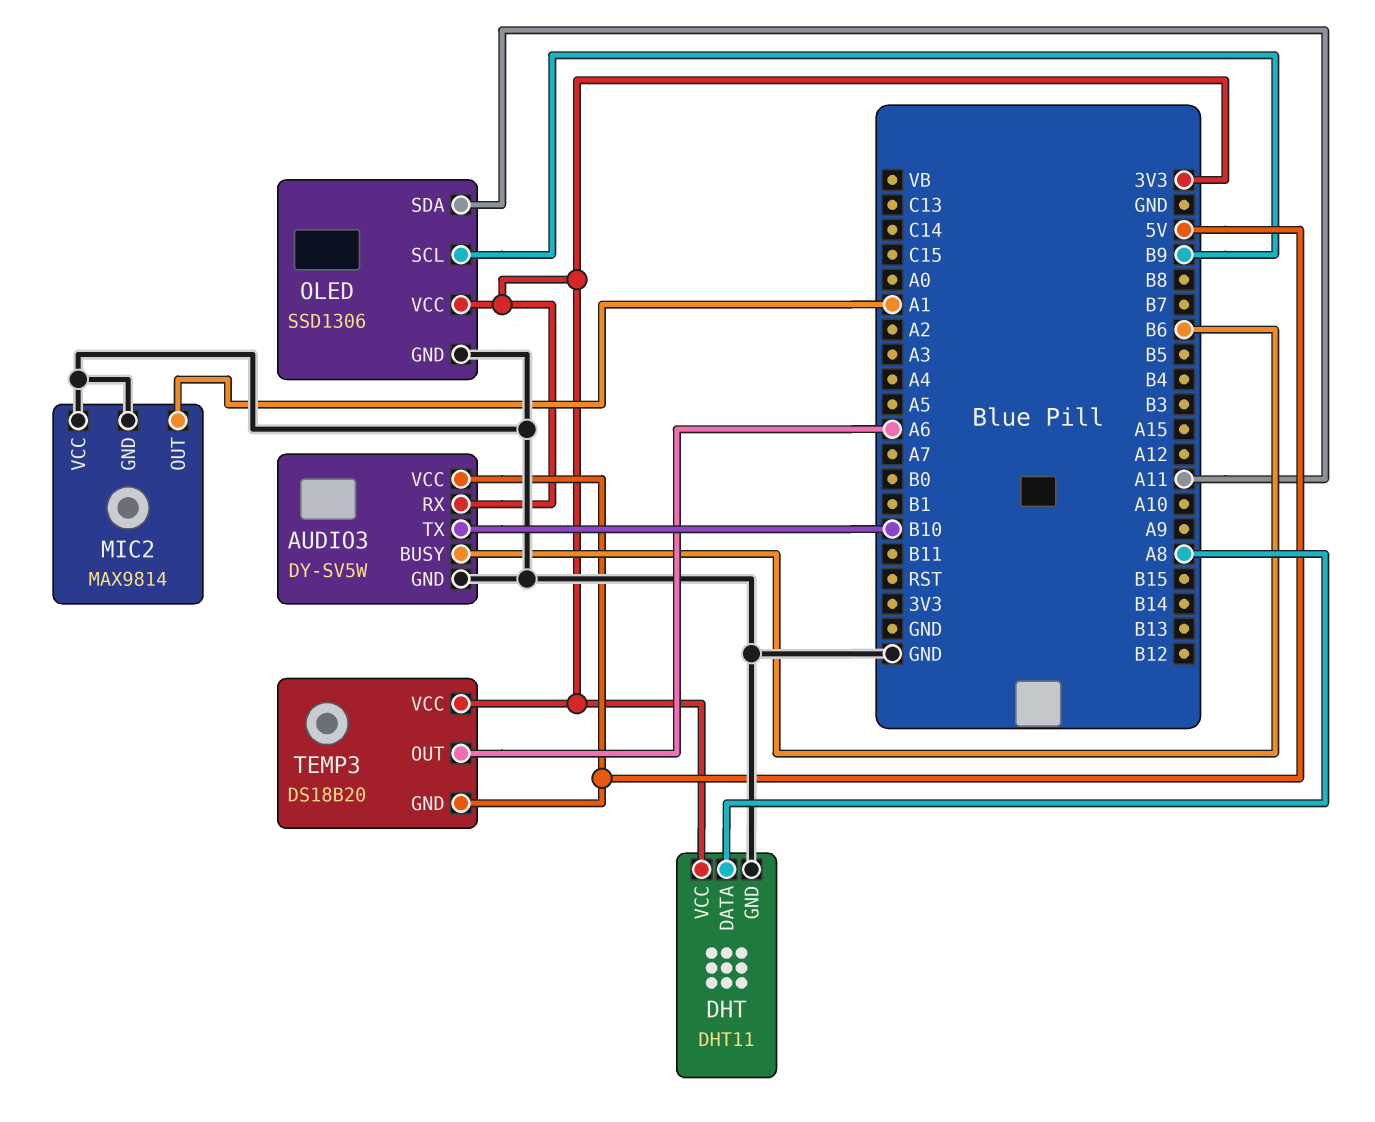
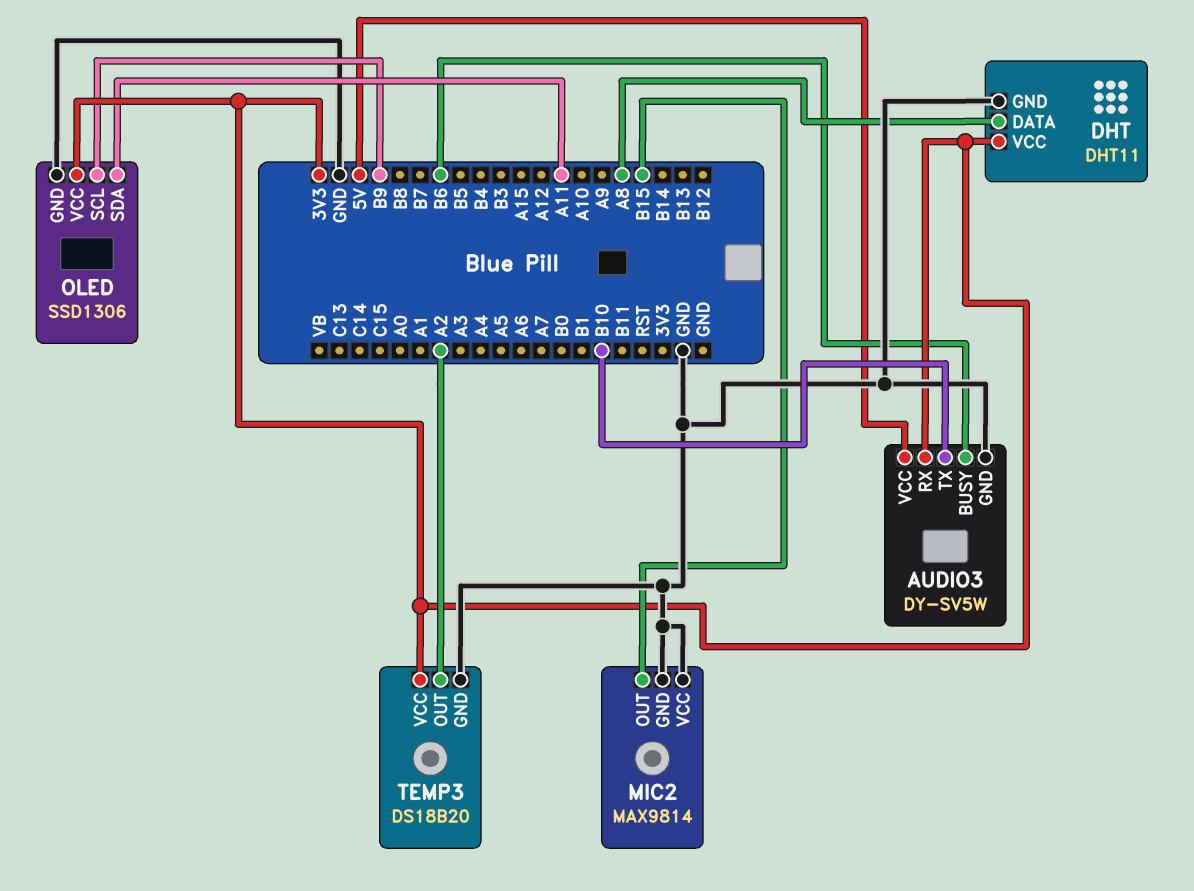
MIC2 pin OUT: A1 -> B15
TEMP3 pin GND: 5V -> GND
TEMP3 pin OUT: A6 -> A2

